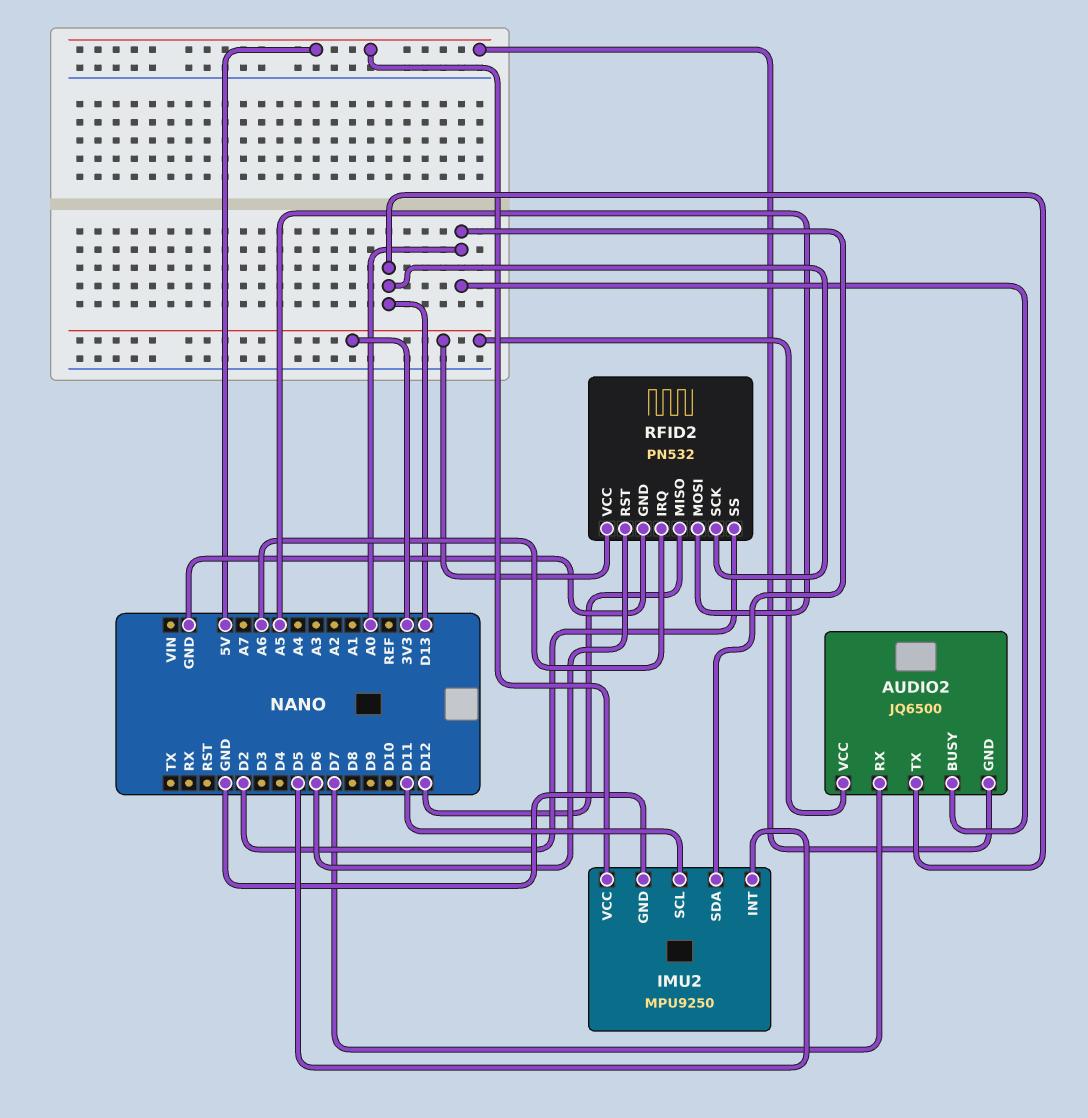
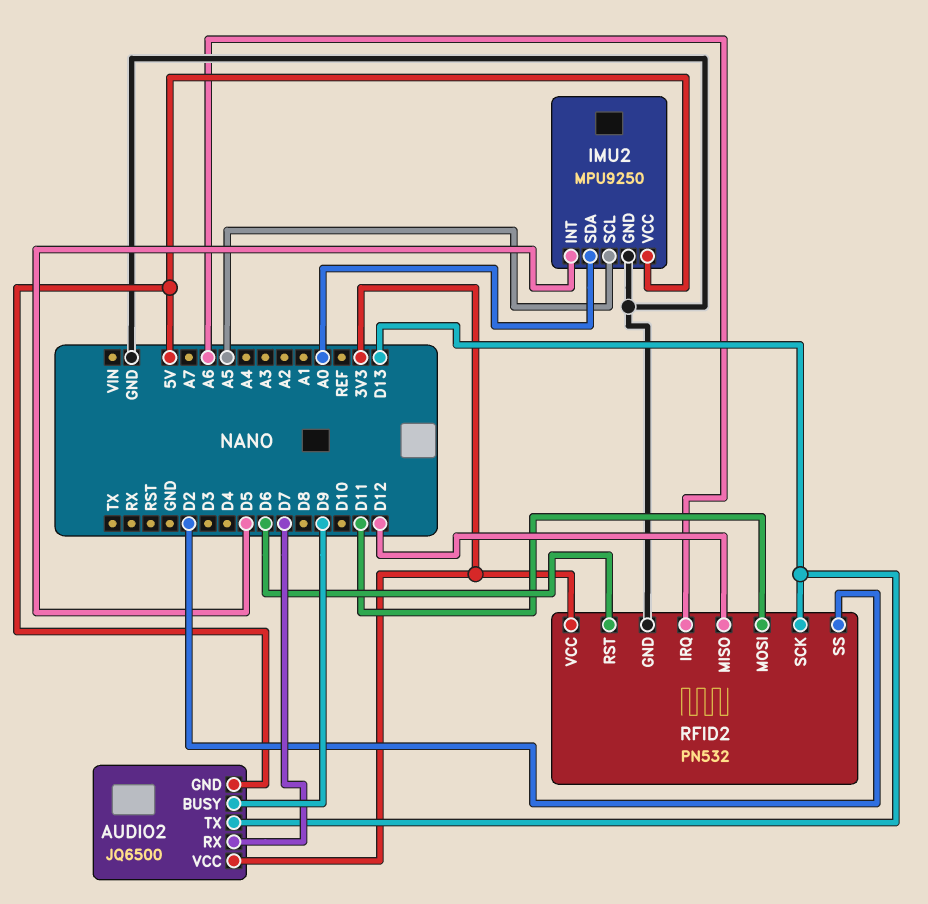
AUDIO2 pin BUSY: A0 -> D9
IMU2 pin SCL: D11 -> A5
RFID2 pin MOSI: A5 -> D11

